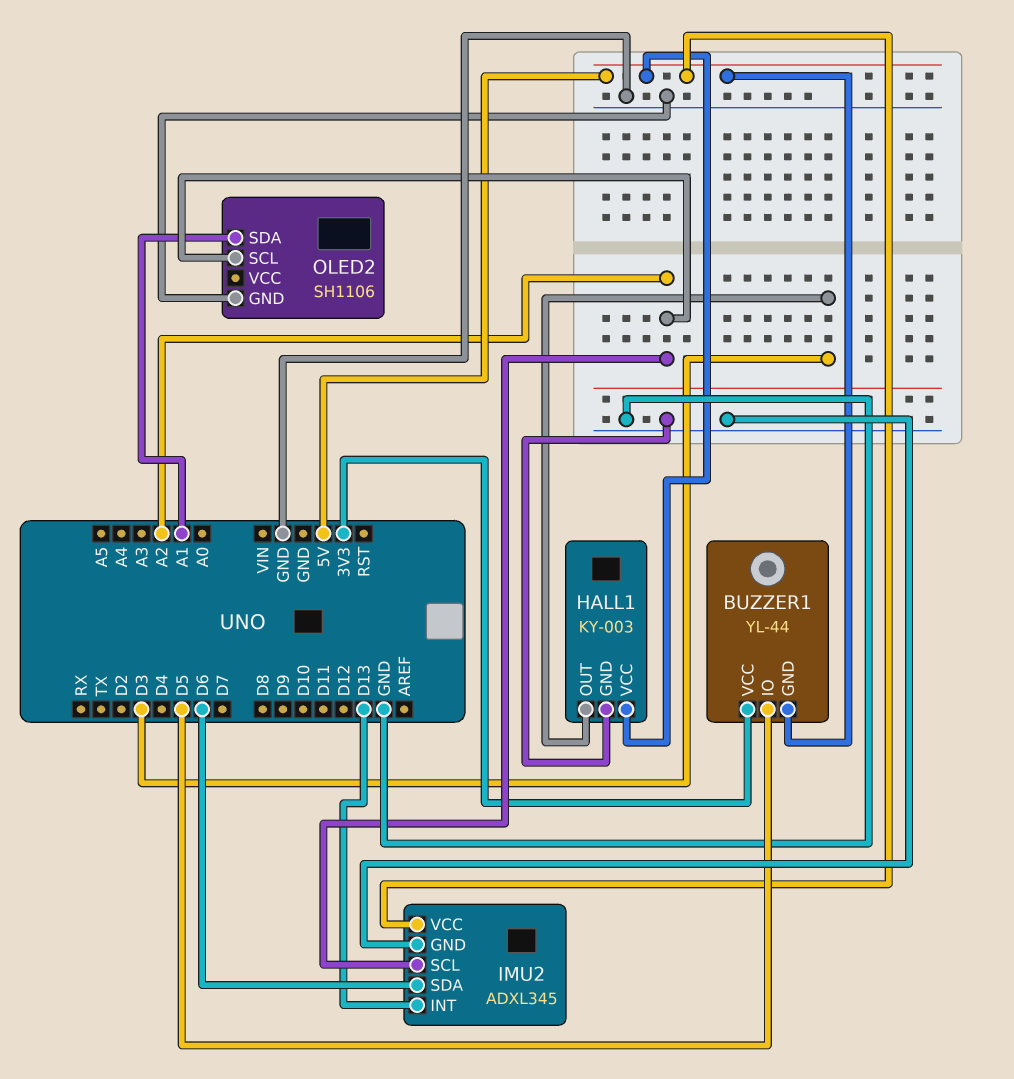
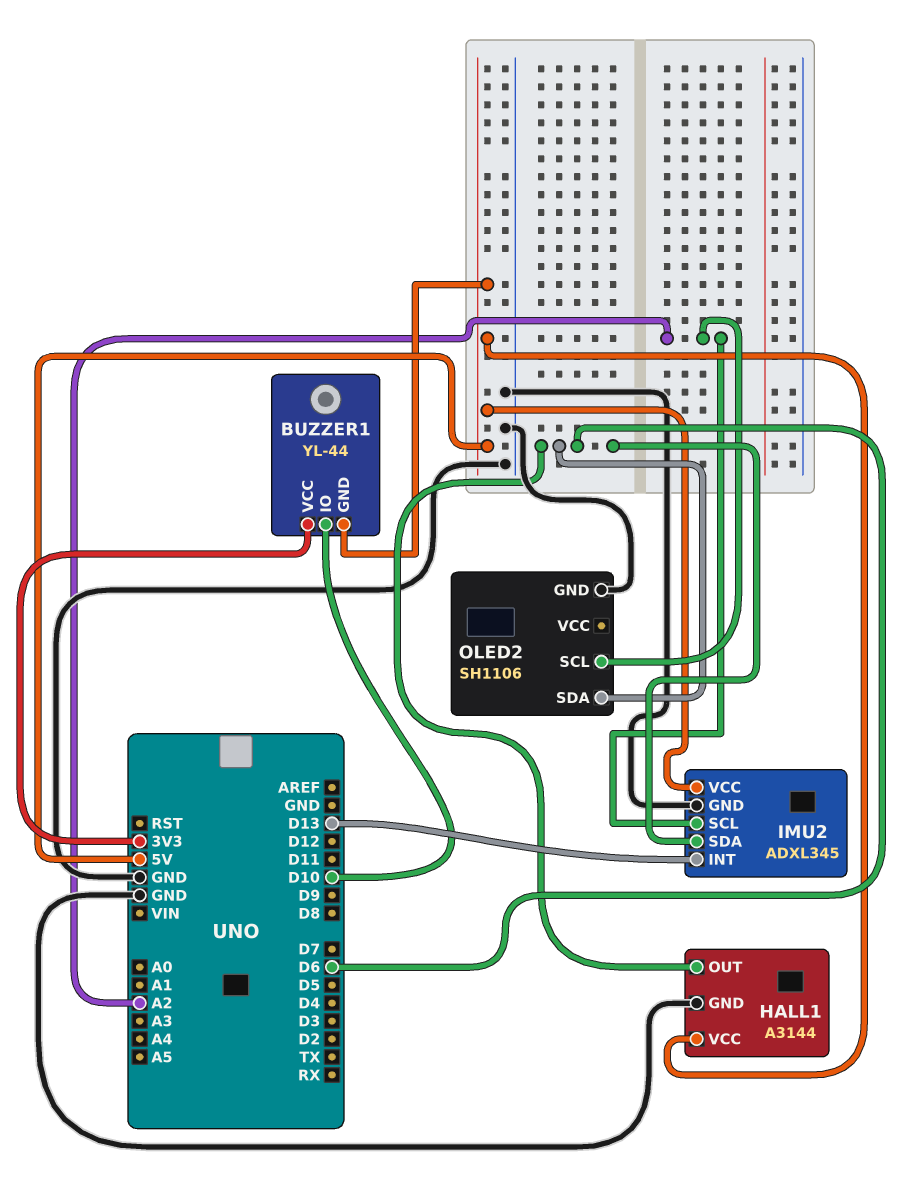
BUZZER1 pin IO: D5 -> D10
HALL1: KY-003 -> A3144
HALL1 pin OUT: D3 -> D6
OLED2 pin SDA: A1 -> D6

